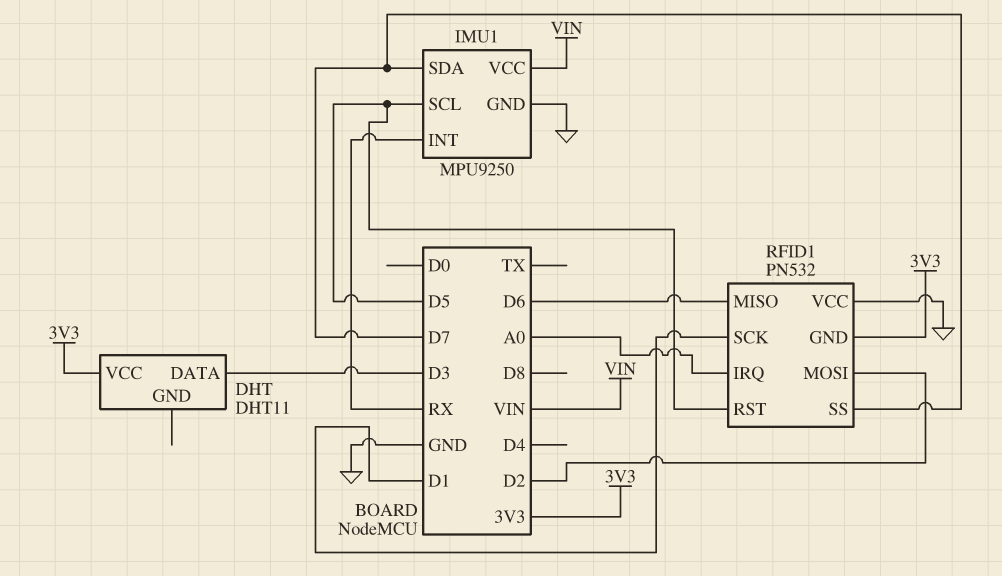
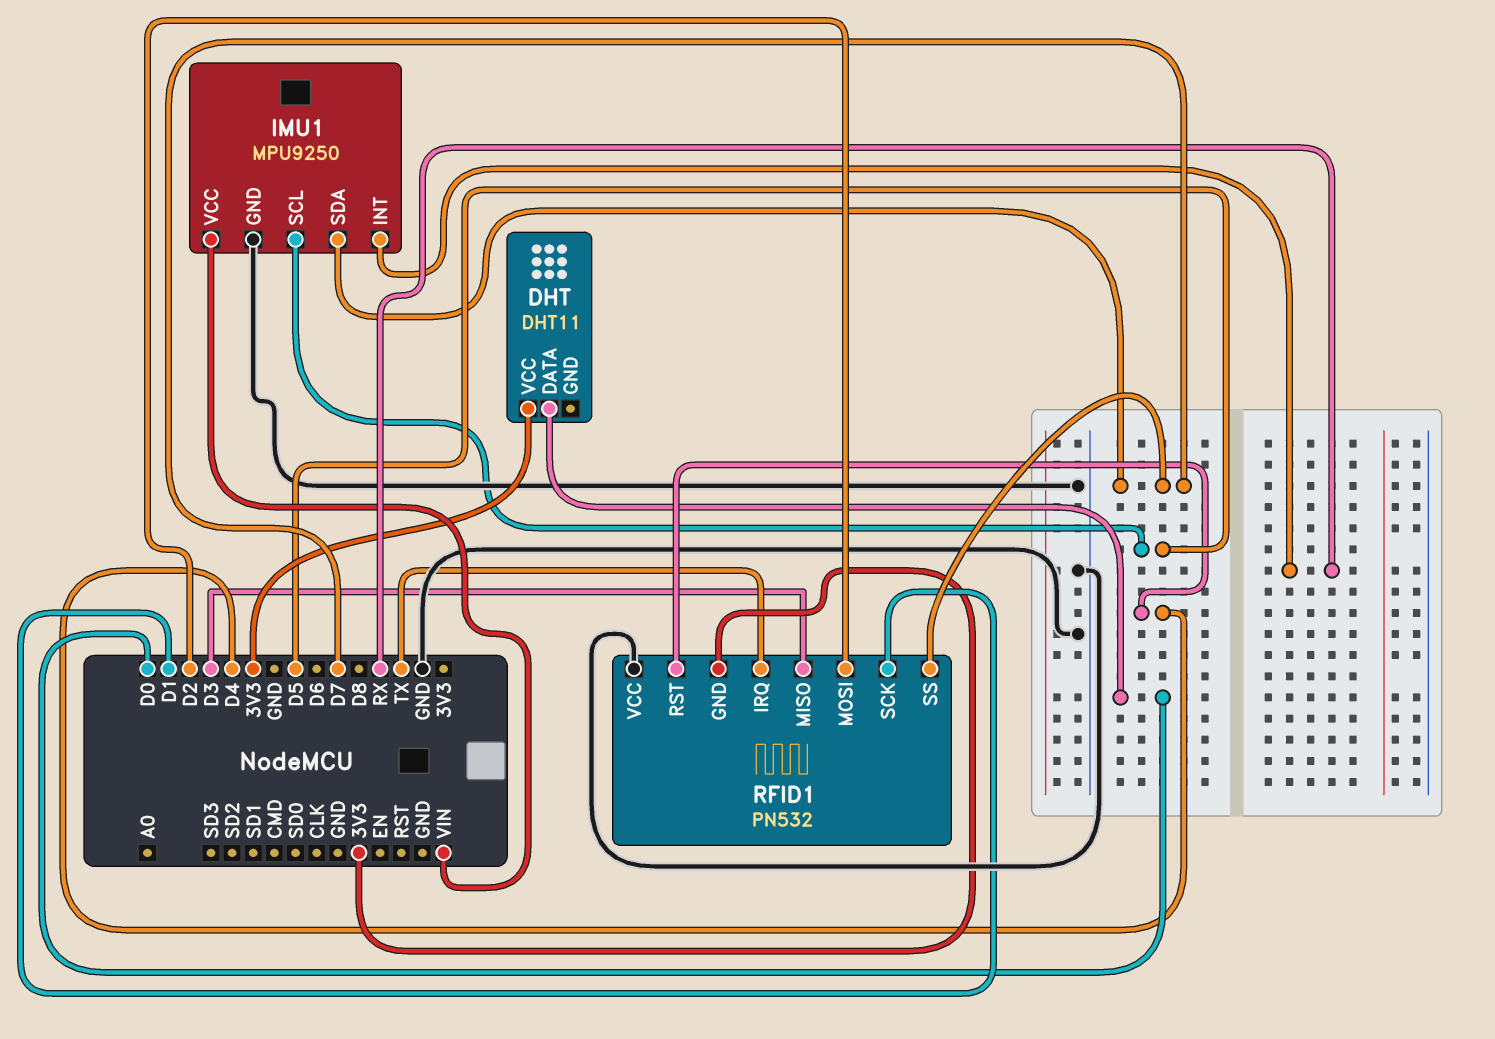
DHT pin DATA: D3 -> D0
RFID1 pin IRQ: A0 -> TX
RFID1 pin MISO: D6 -> D3
RFID1 pin RST: D5 -> D4

